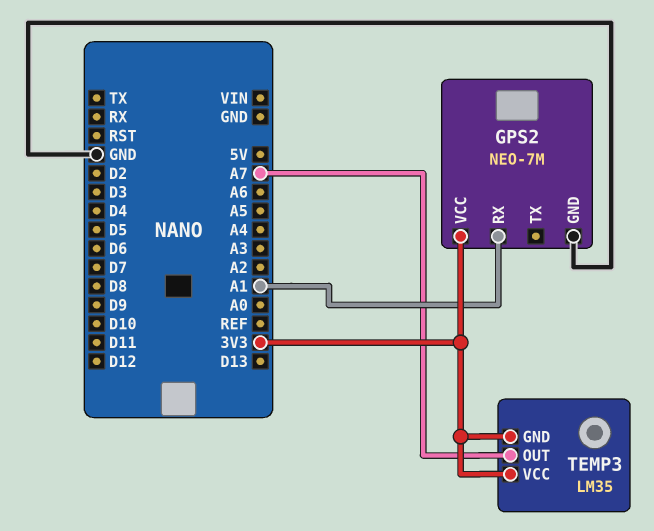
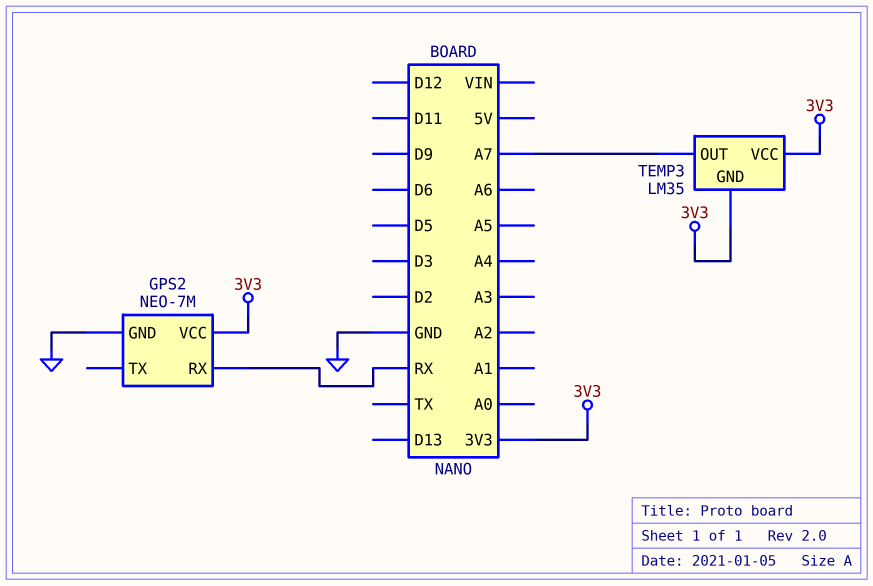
GPS2 pin RX: A1 -> RX

